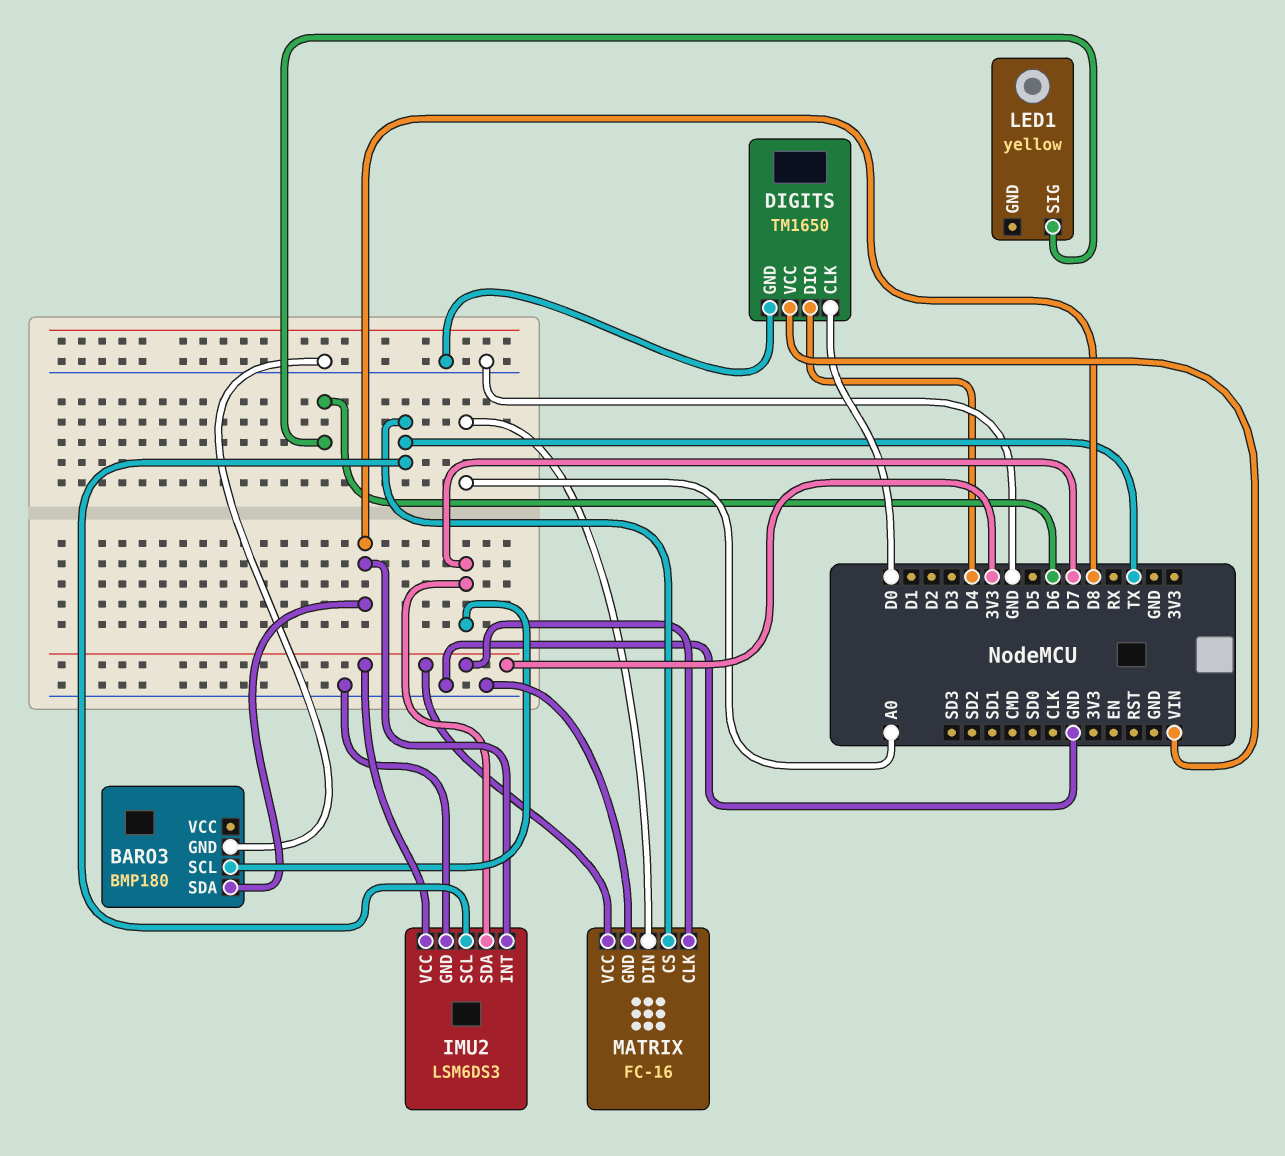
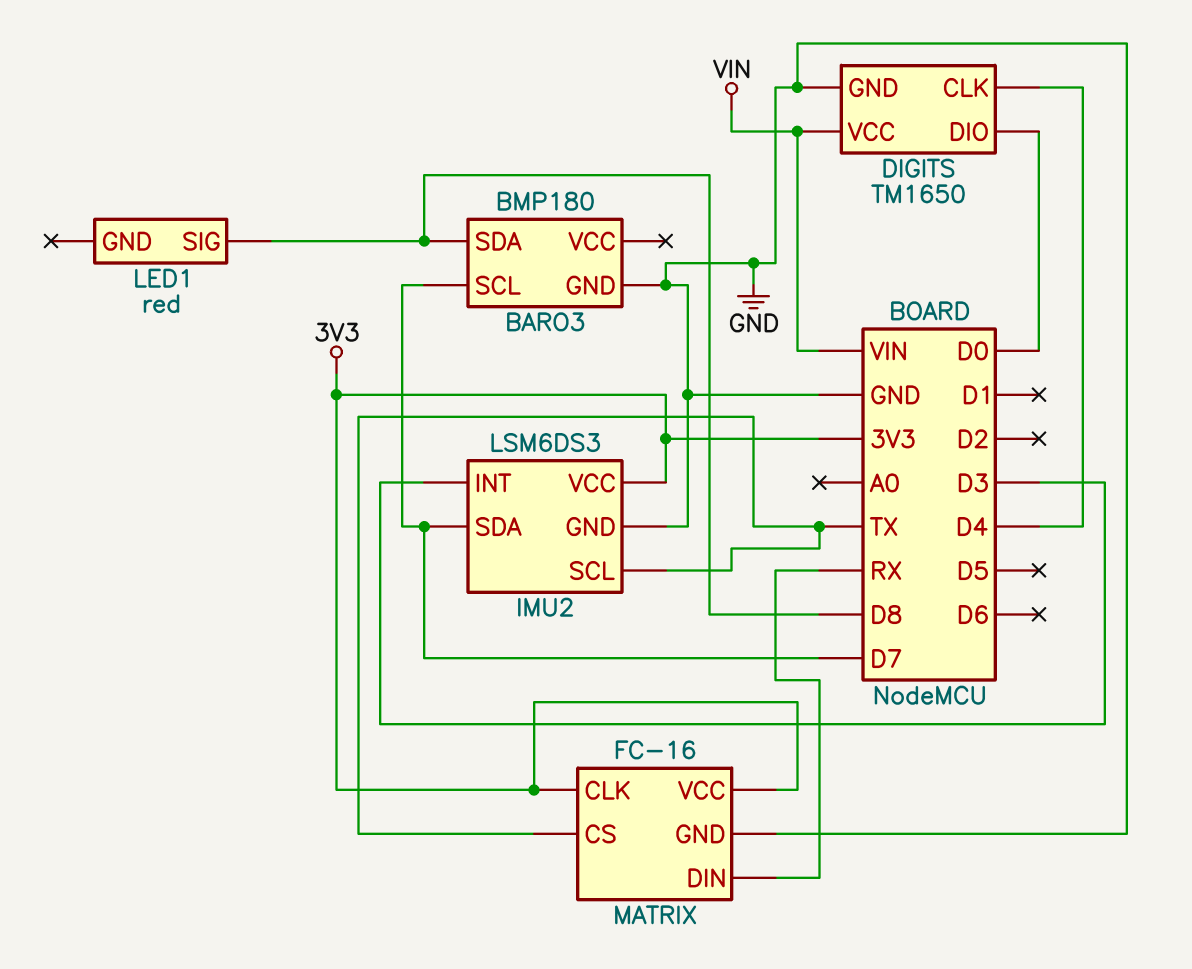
DIGITS pin CLK: D0 -> D4
DIGITS pin DIO: D4 -> D0
IMU2 pin INT: D8 -> D3
LED1: yellow -> red
LED1 pin SIG: D6 -> D8
MATRIX pin DIN: A0 -> RX

